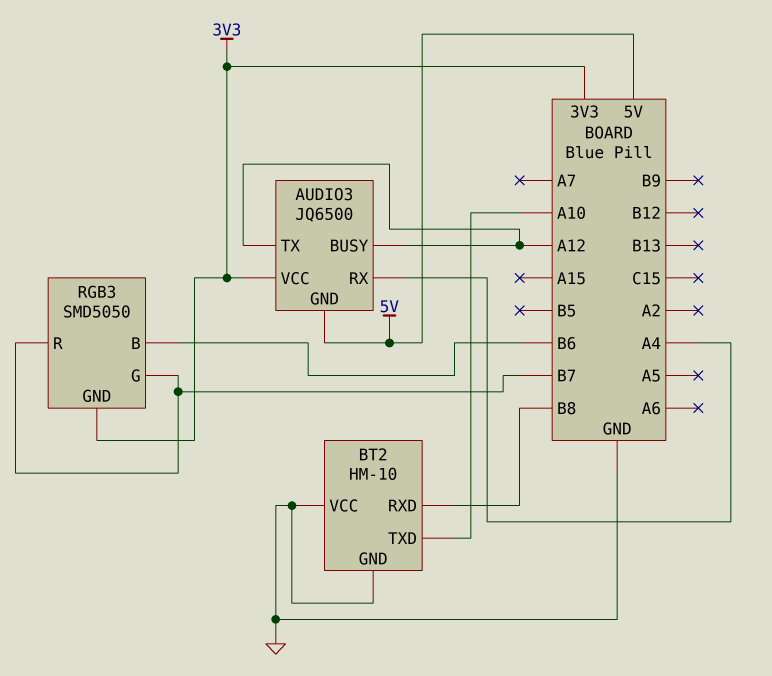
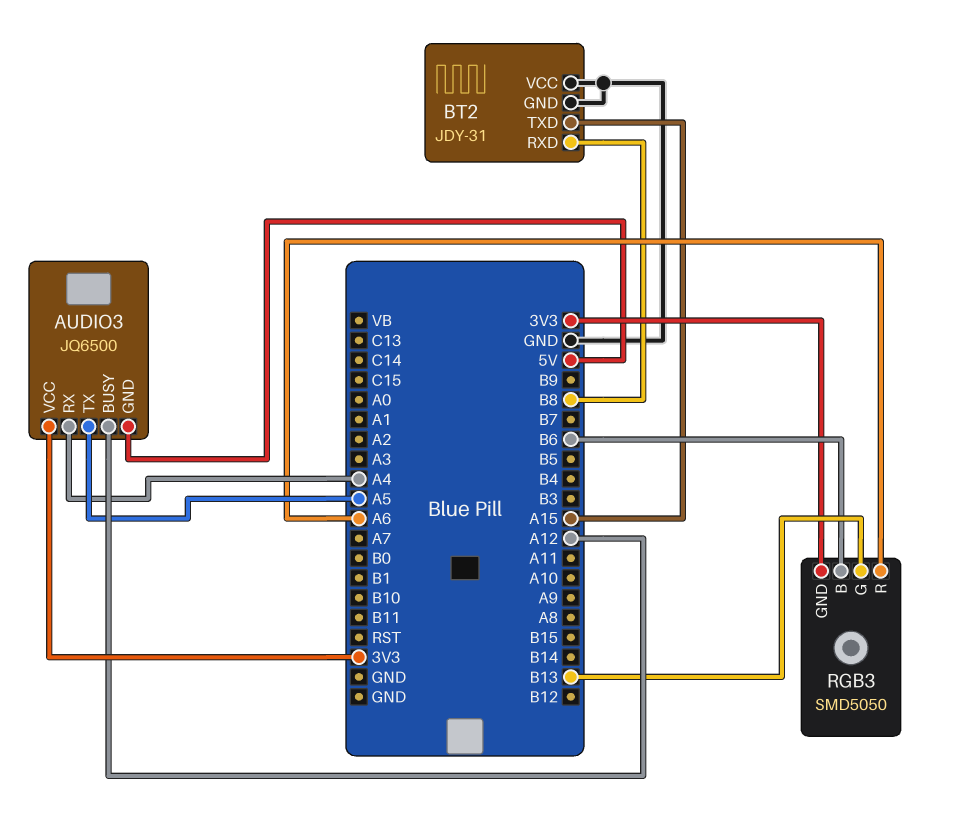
AUDIO3 pin TX: A12 -> A5
BT2: HM-10 -> JDY-31
BT2 pin TXD: A10 -> A15
RGB3 pin G: B7 -> B13
RGB3 pin R: B7 -> A6

